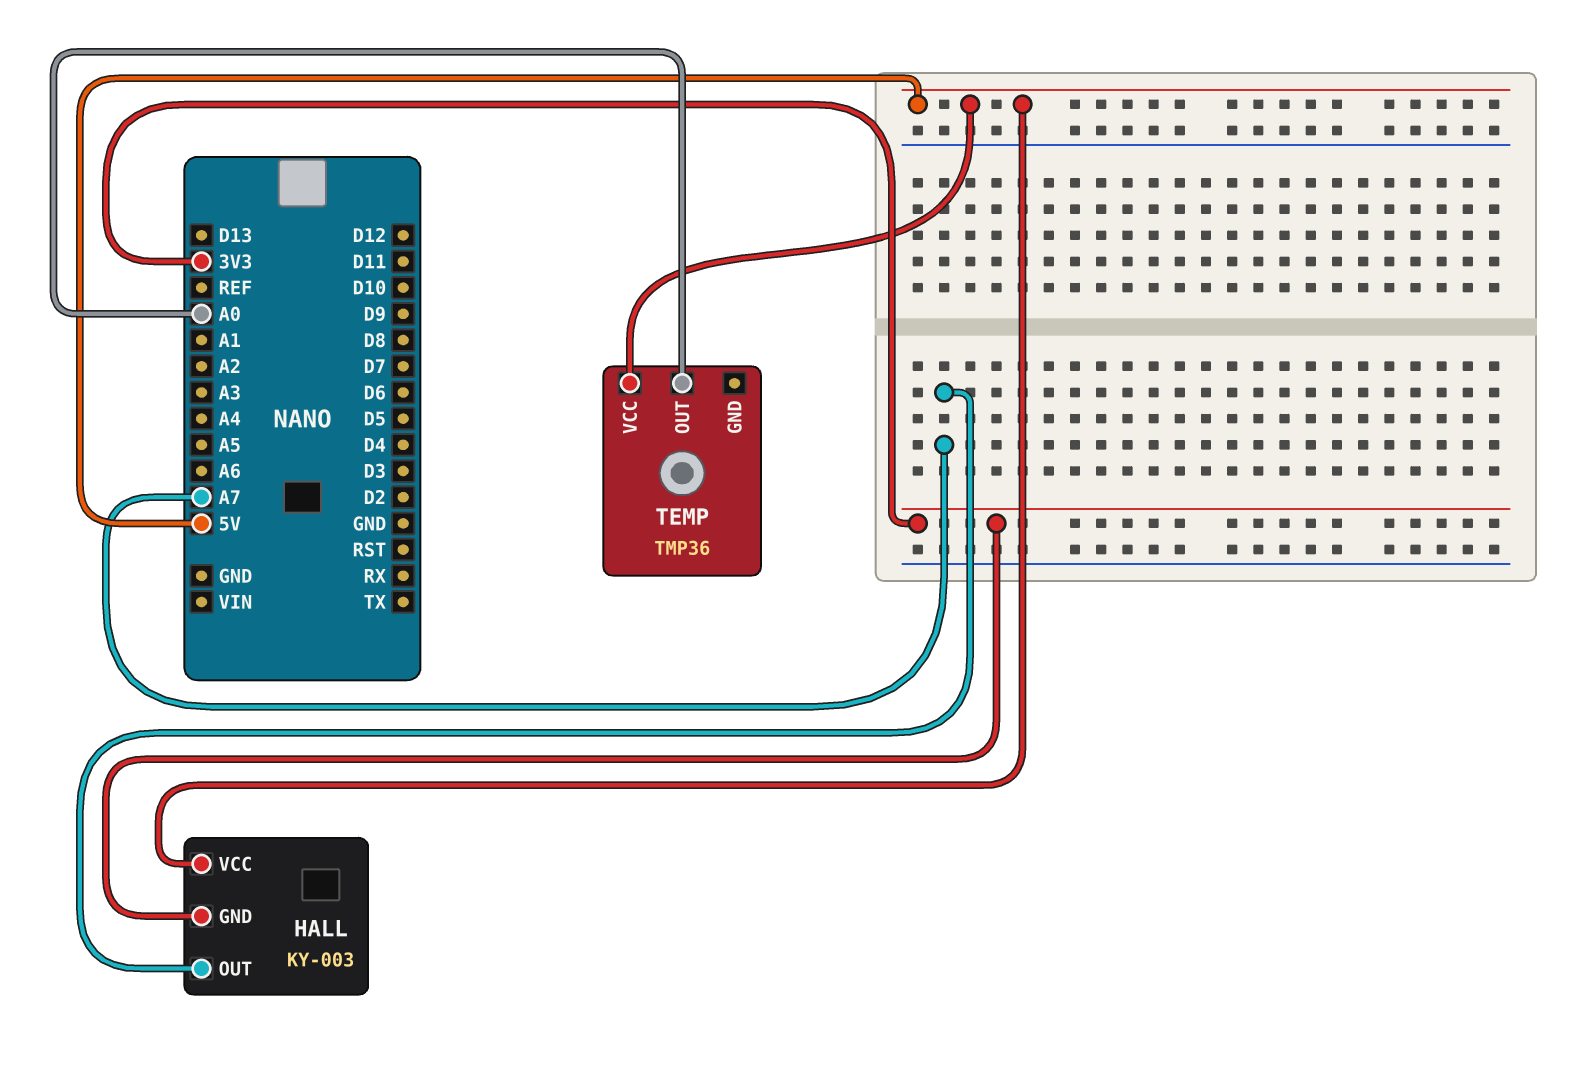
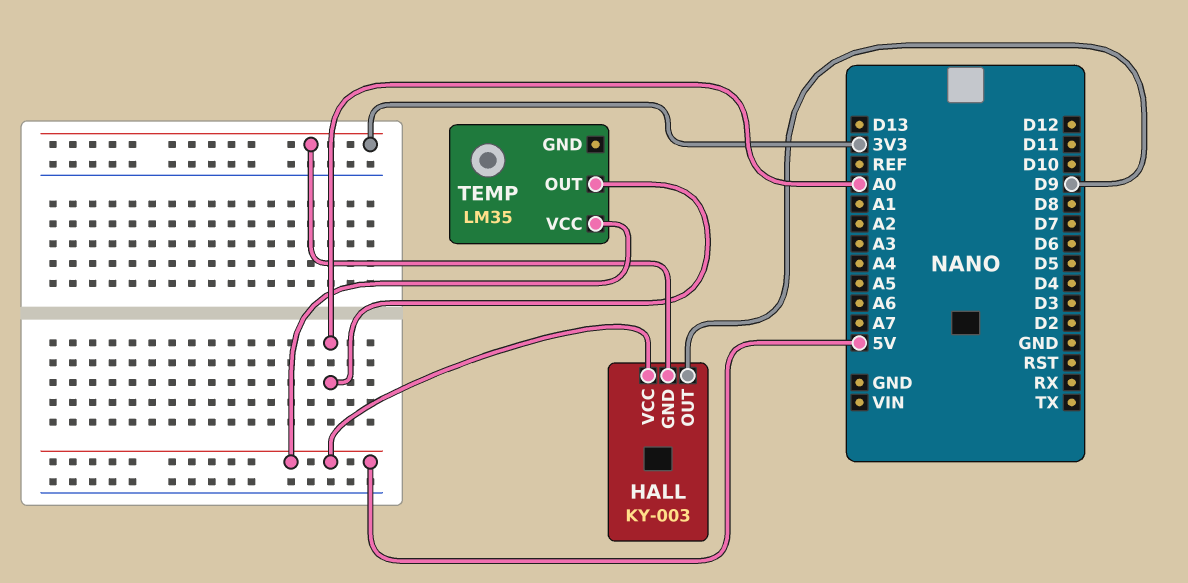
HALL pin OUT: A7 -> D9
TEMP: TMP36 -> LM35

